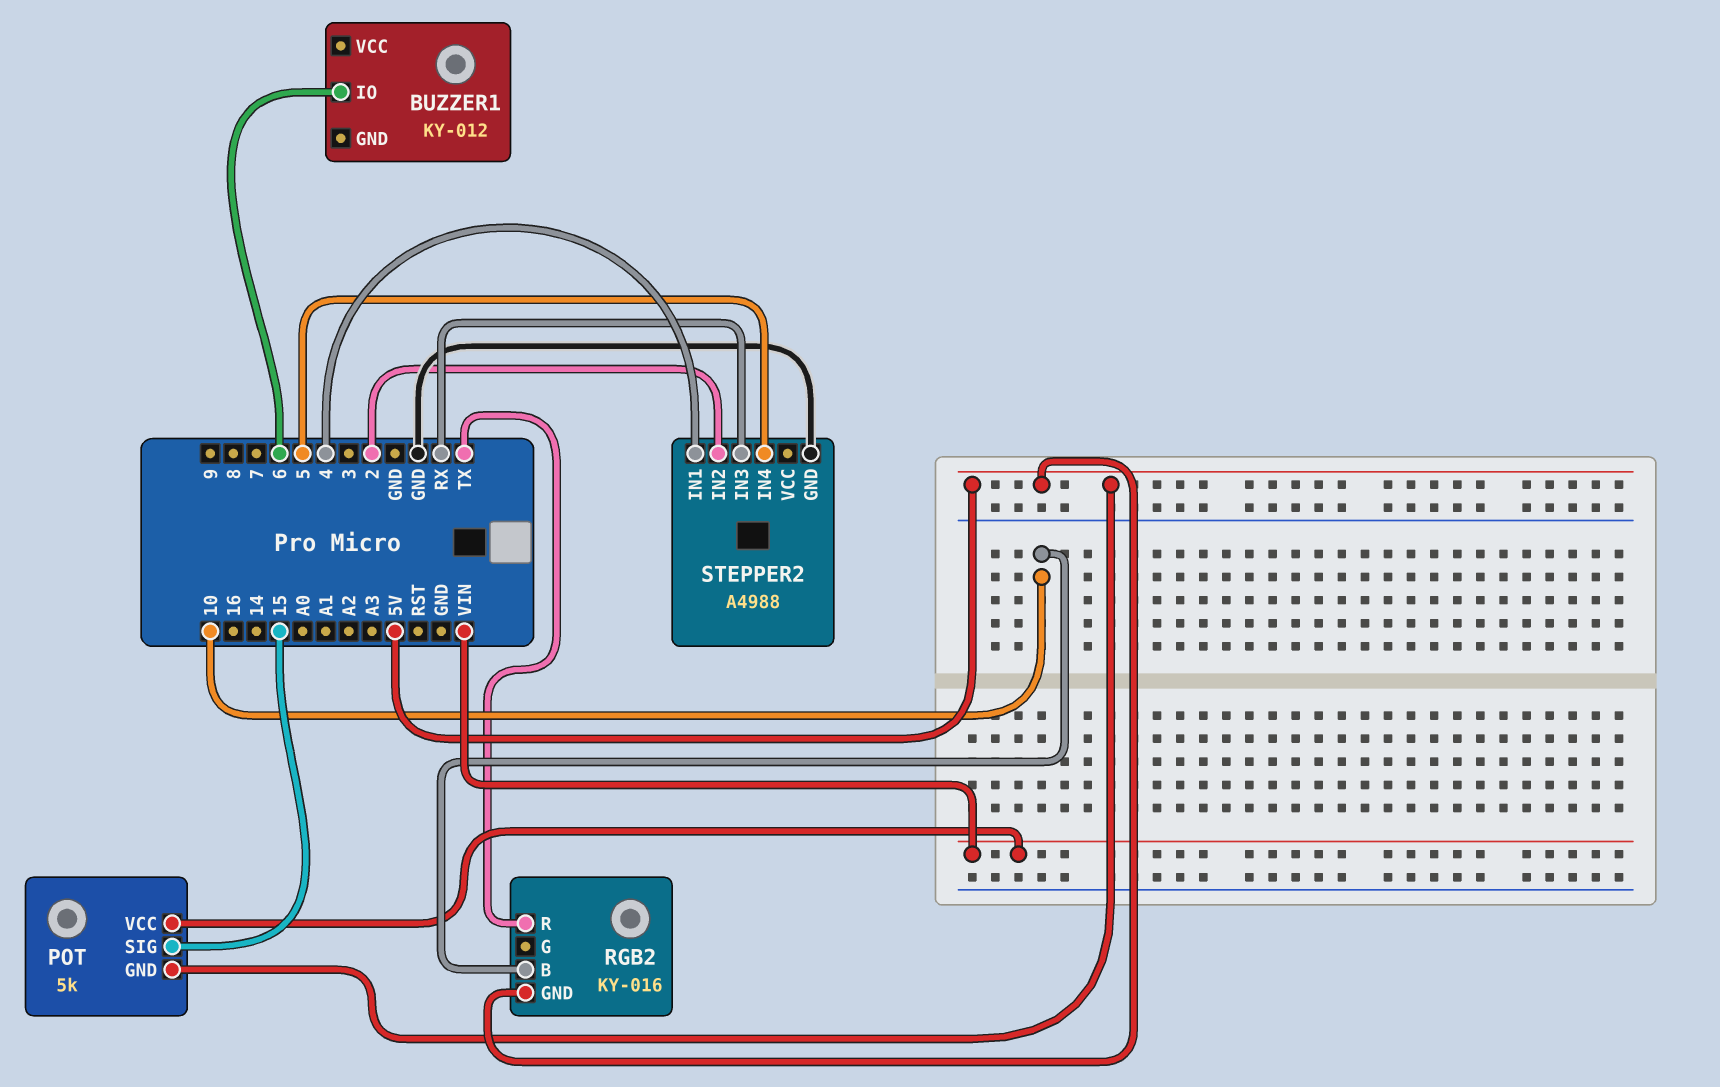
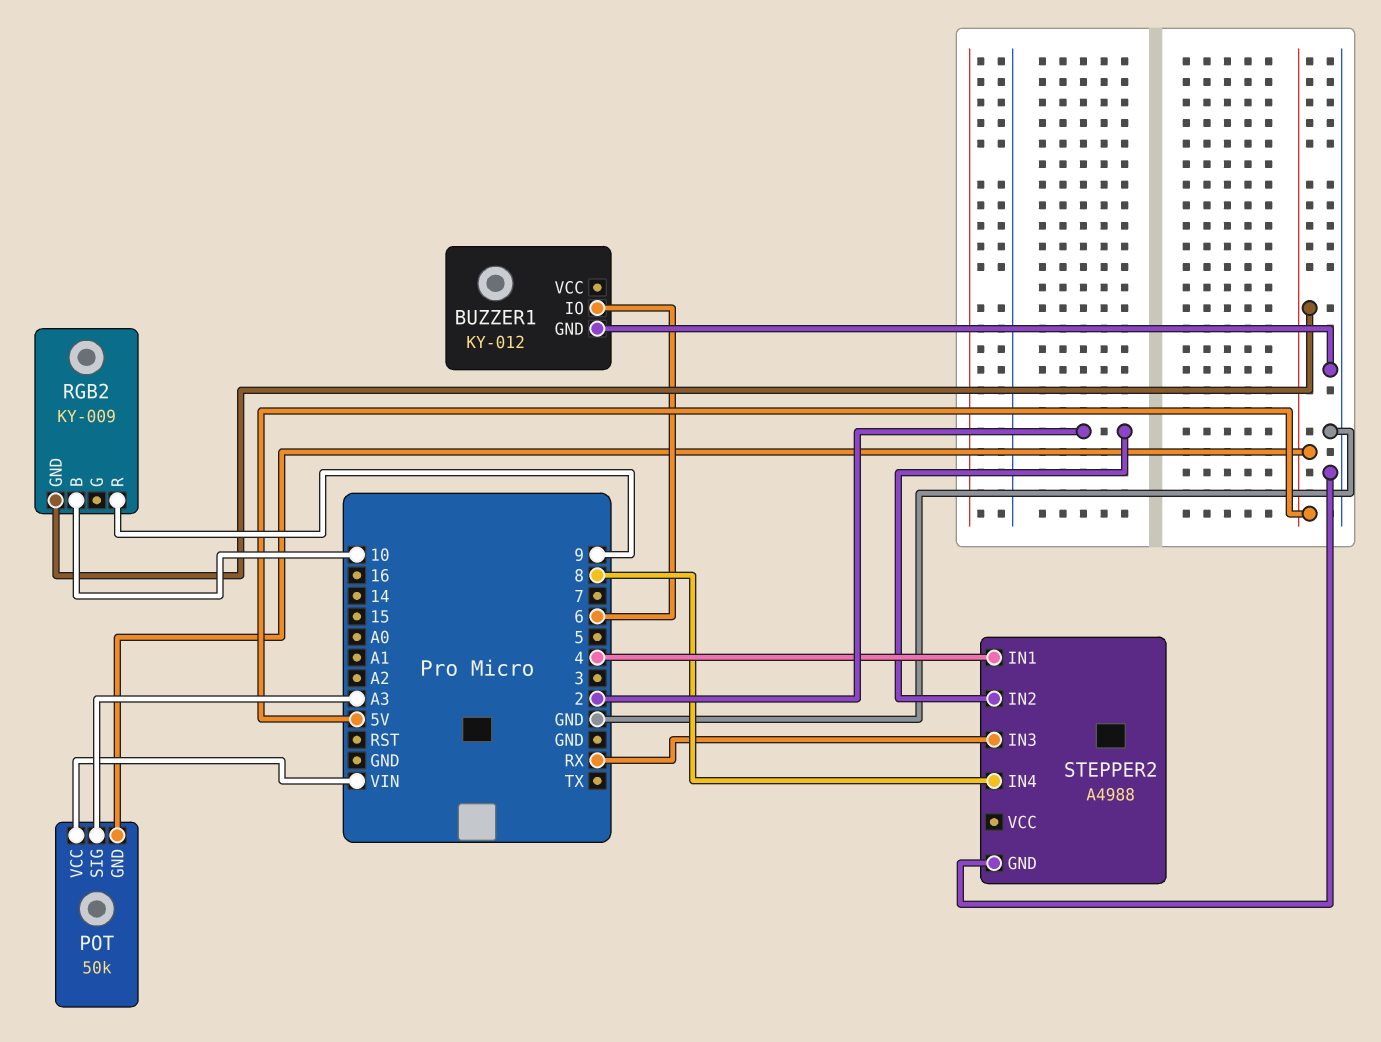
BUZZER1 pin GND: none -> GND
POT: 5k -> 50k
POT pin SIG: 15 -> A3
RGB2: KY-016 -> KY-009
RGB2 pin R: TX -> 9
STEPPER2 pin IN4: 5 -> 8

